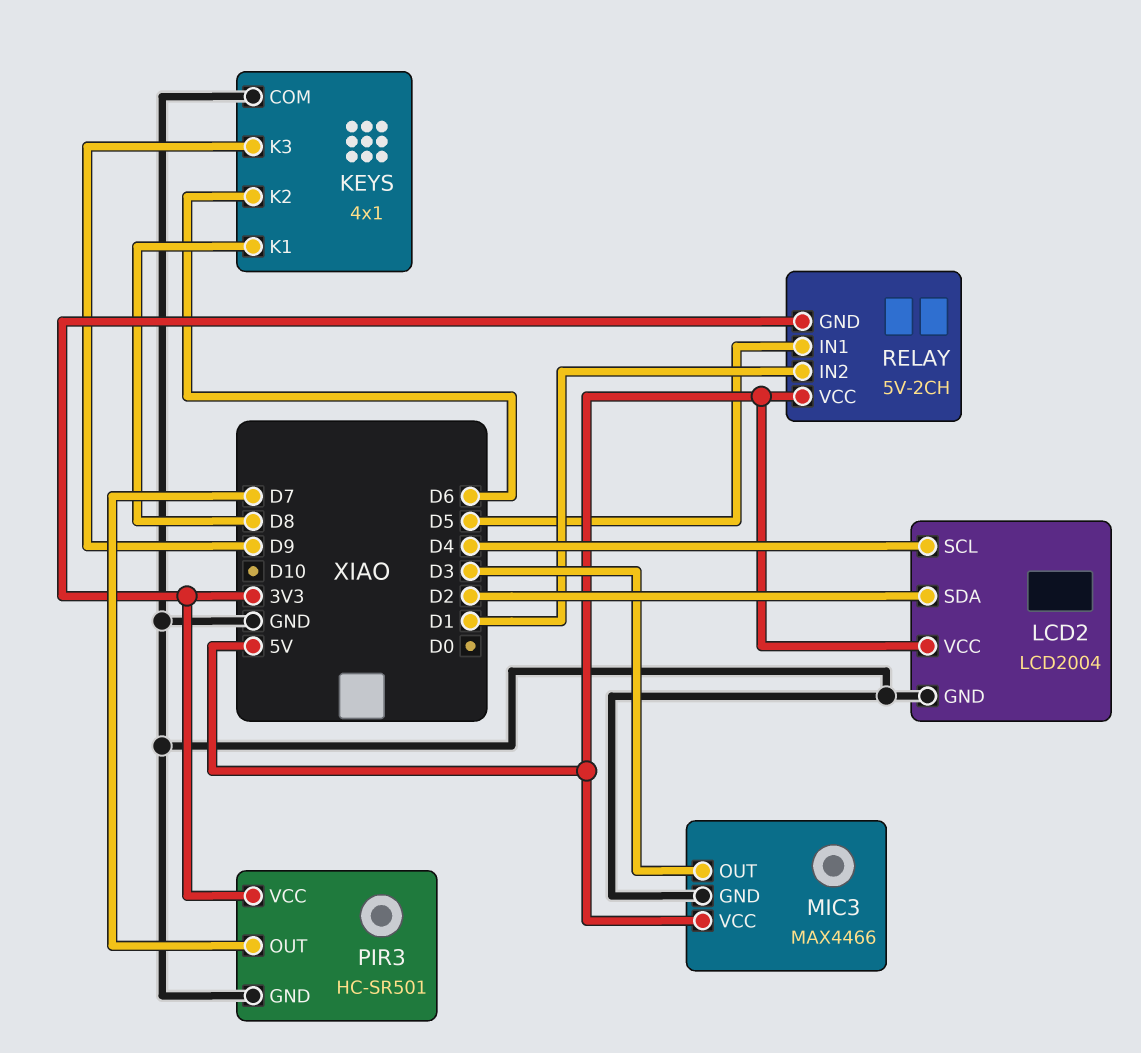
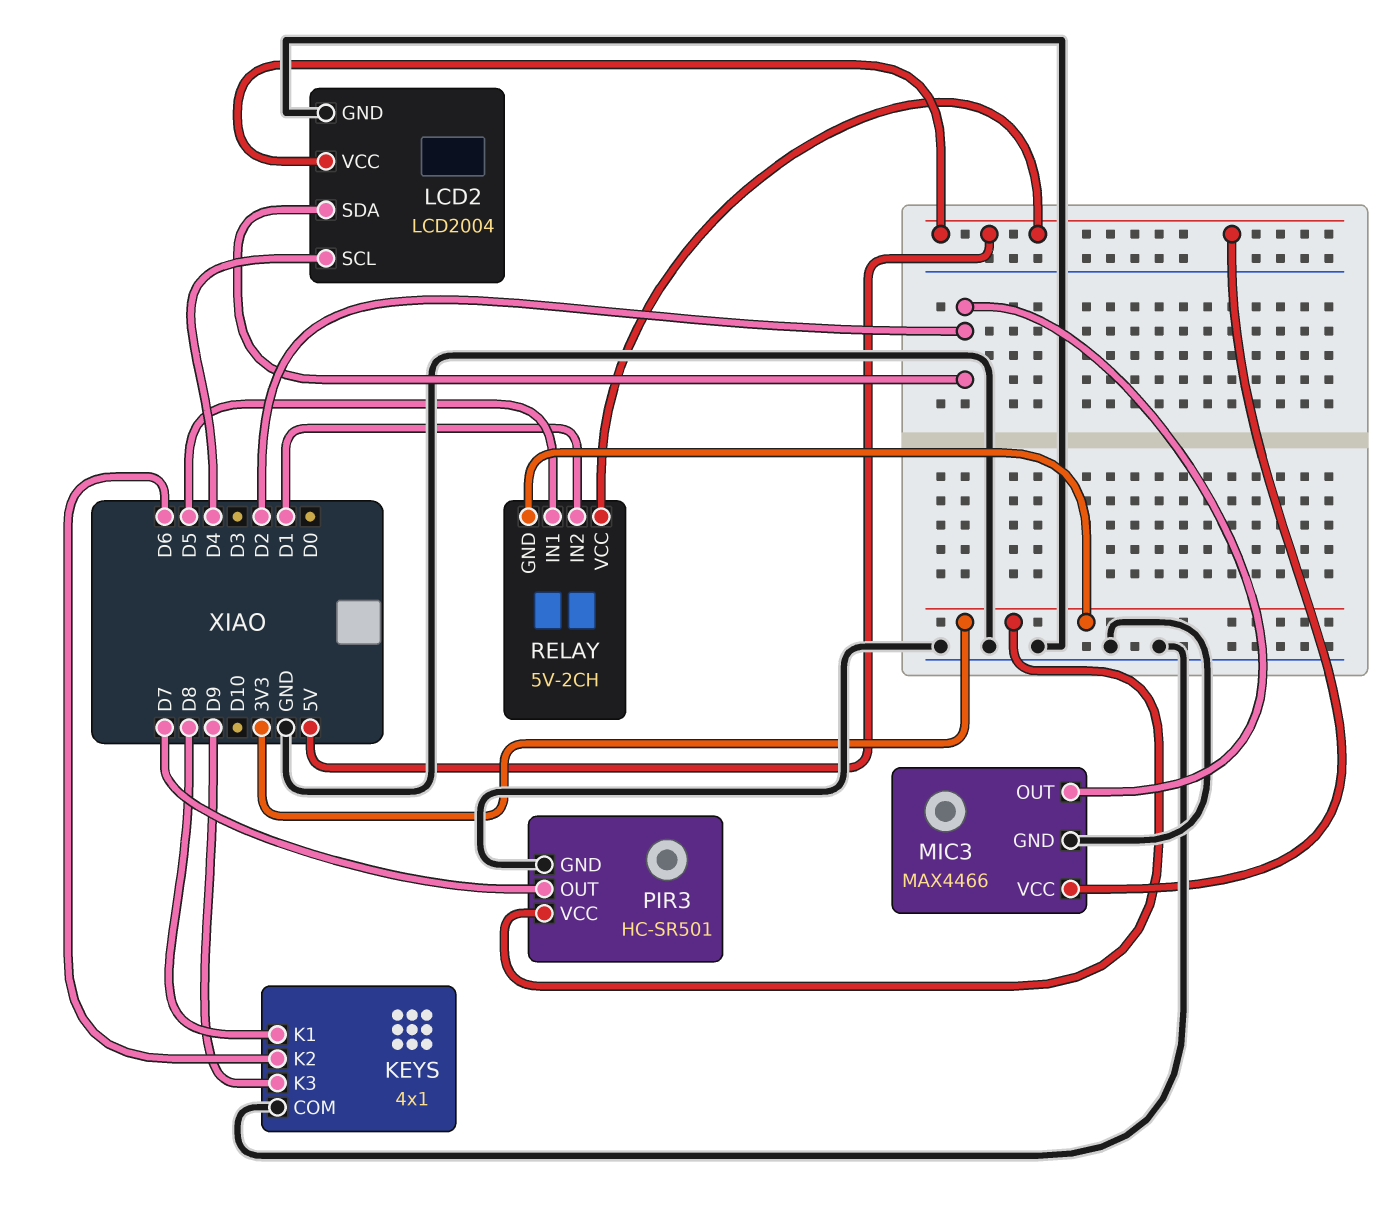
MIC3 pin OUT: D3 -> D2

